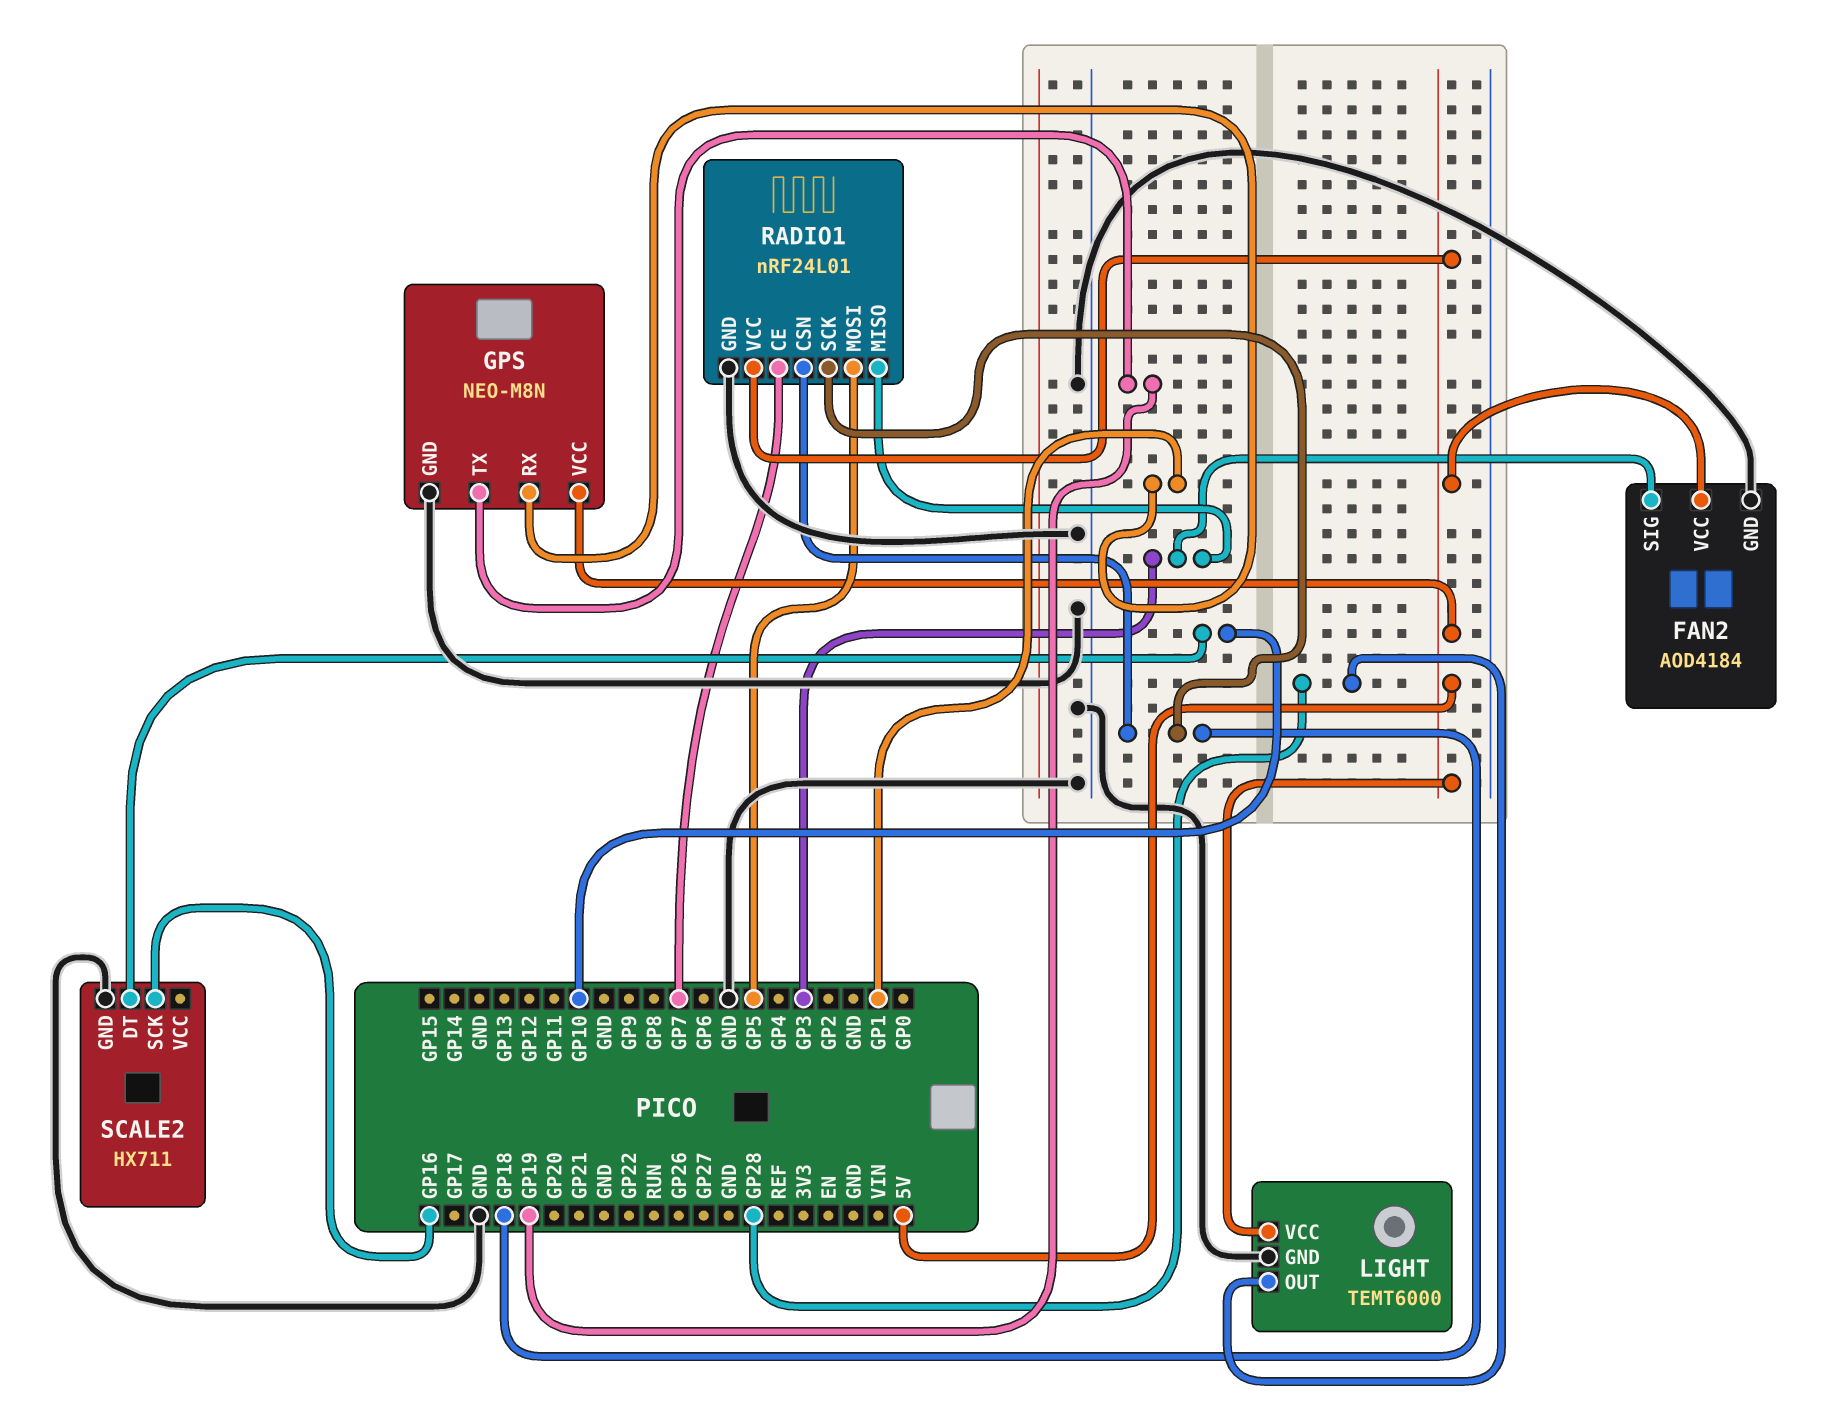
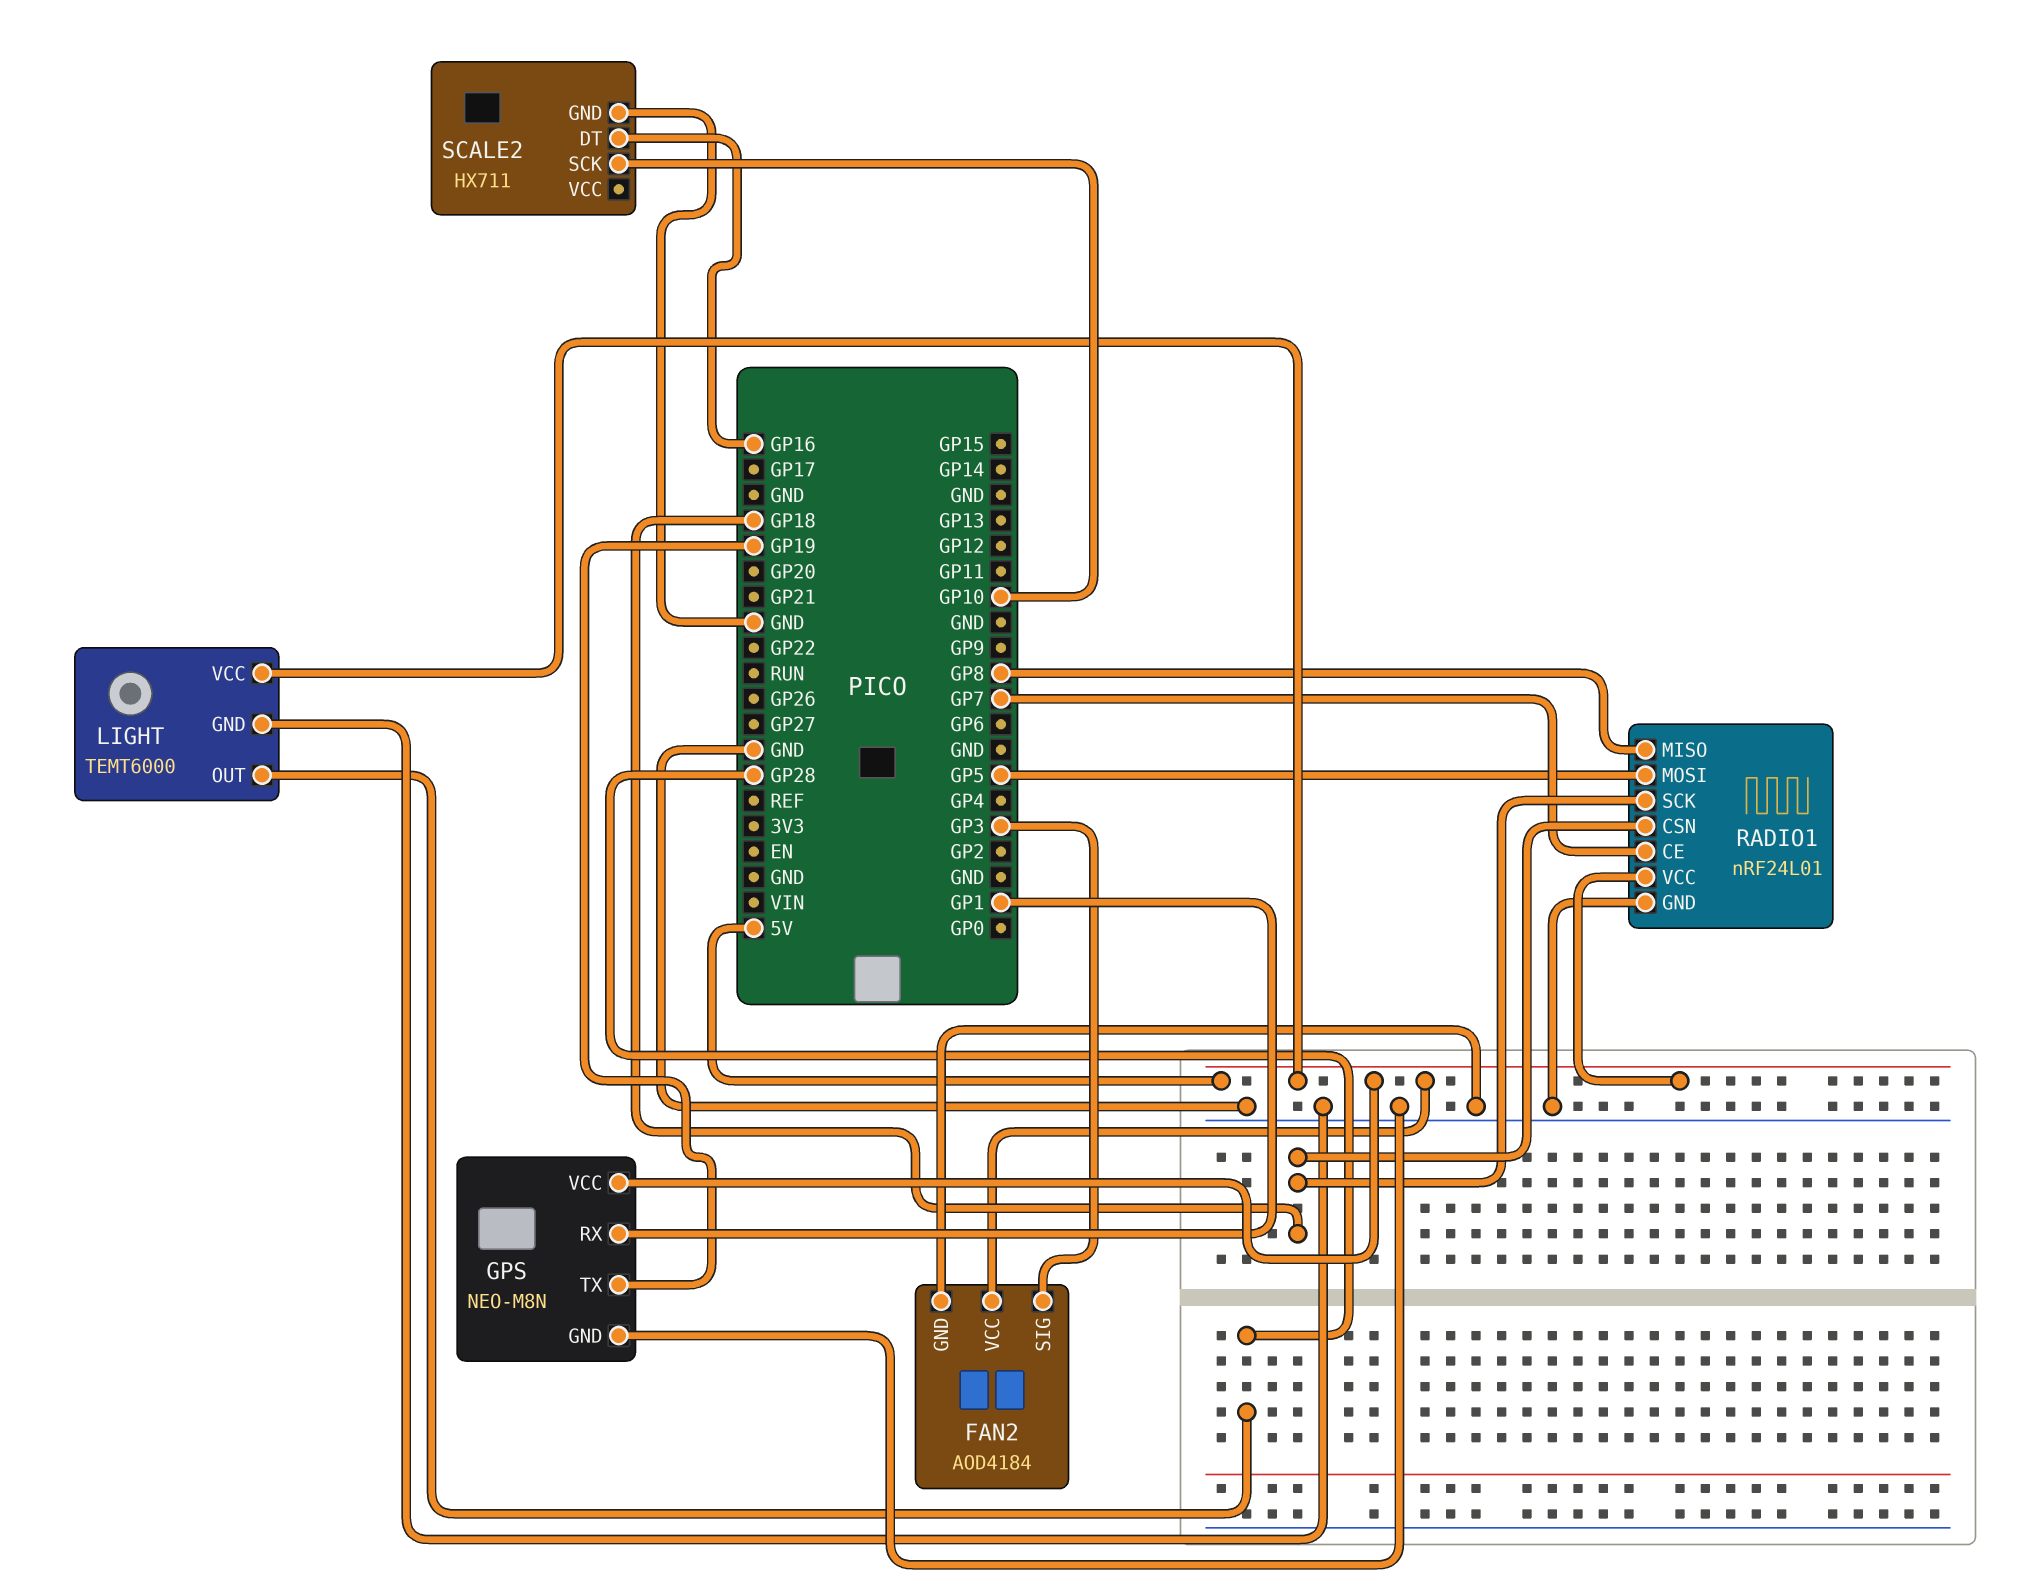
RADIO1 pin MISO: GP3 -> GP8
SCALE2 pin DT: GP10 -> GP16
SCALE2 pin SCK: GP16 -> GP10

